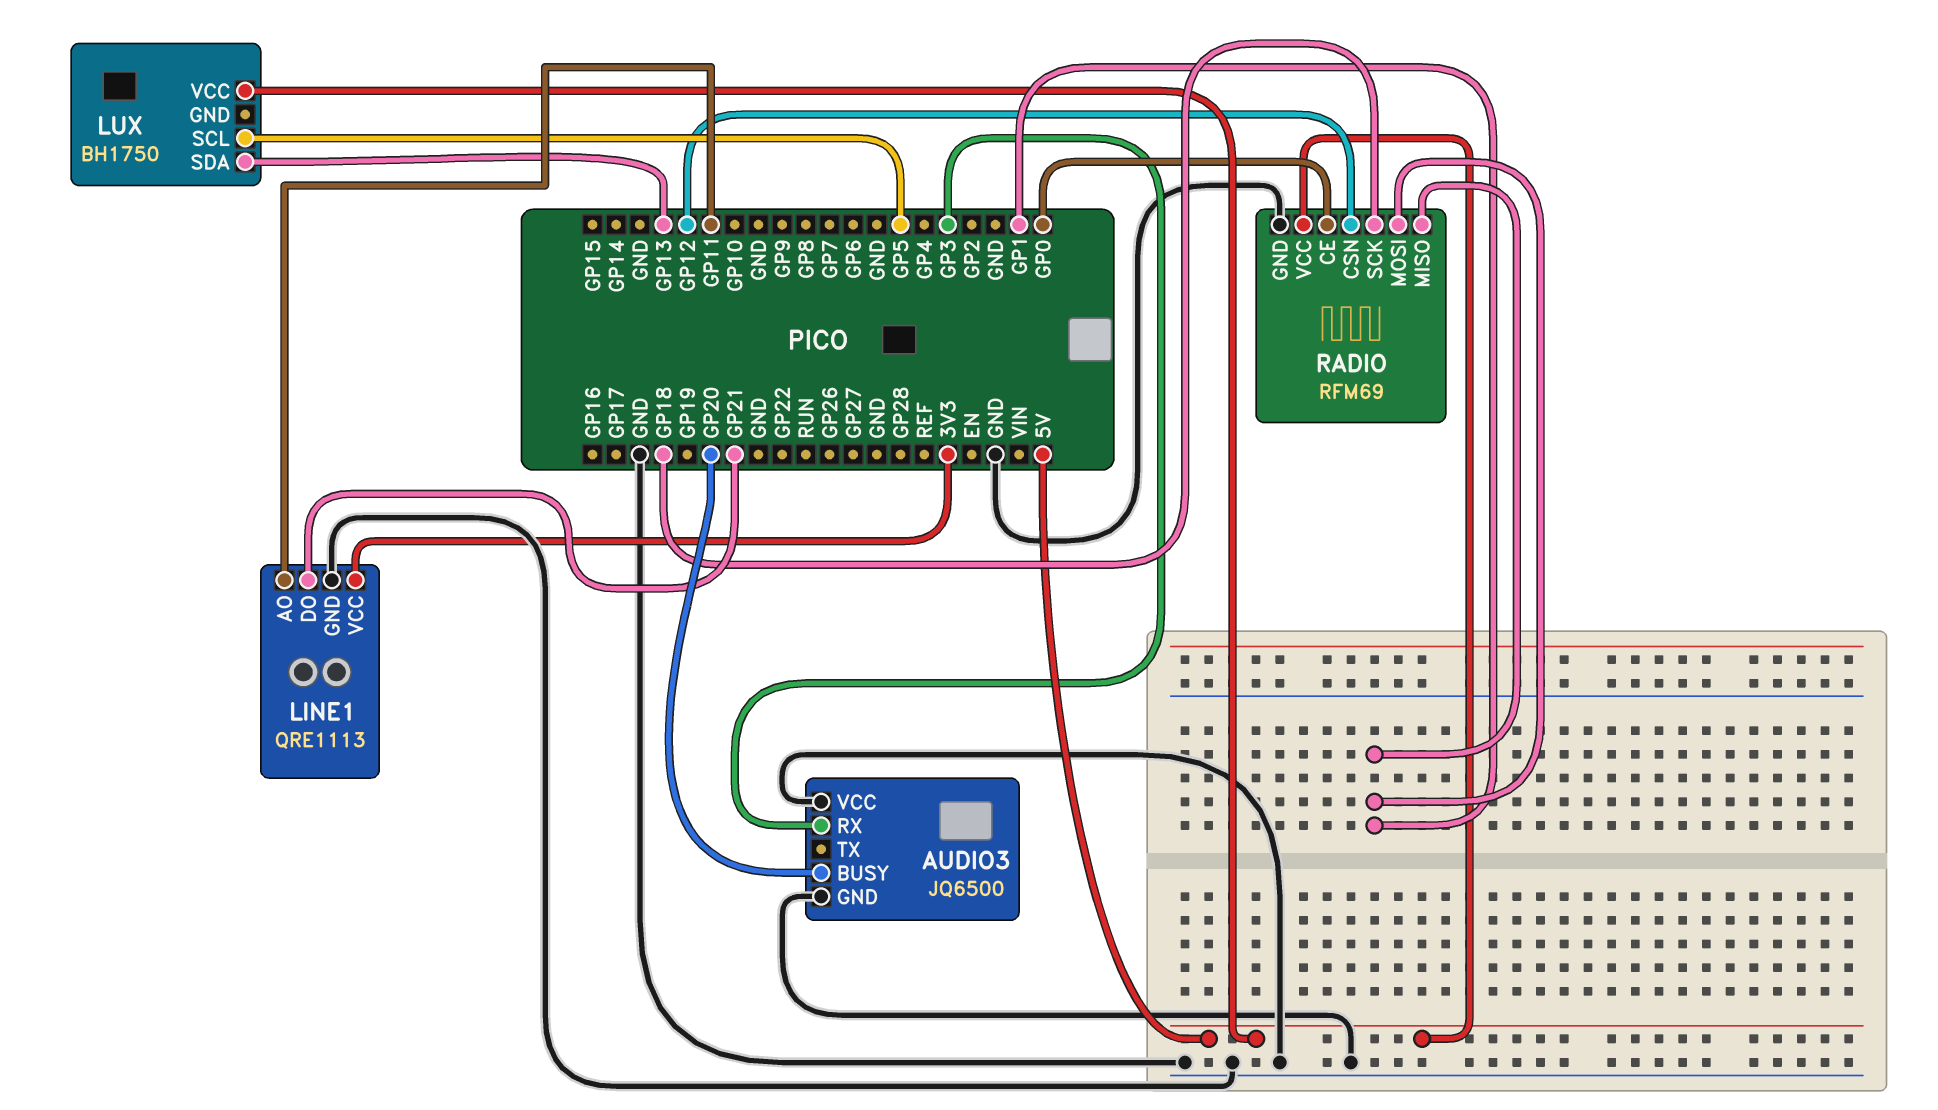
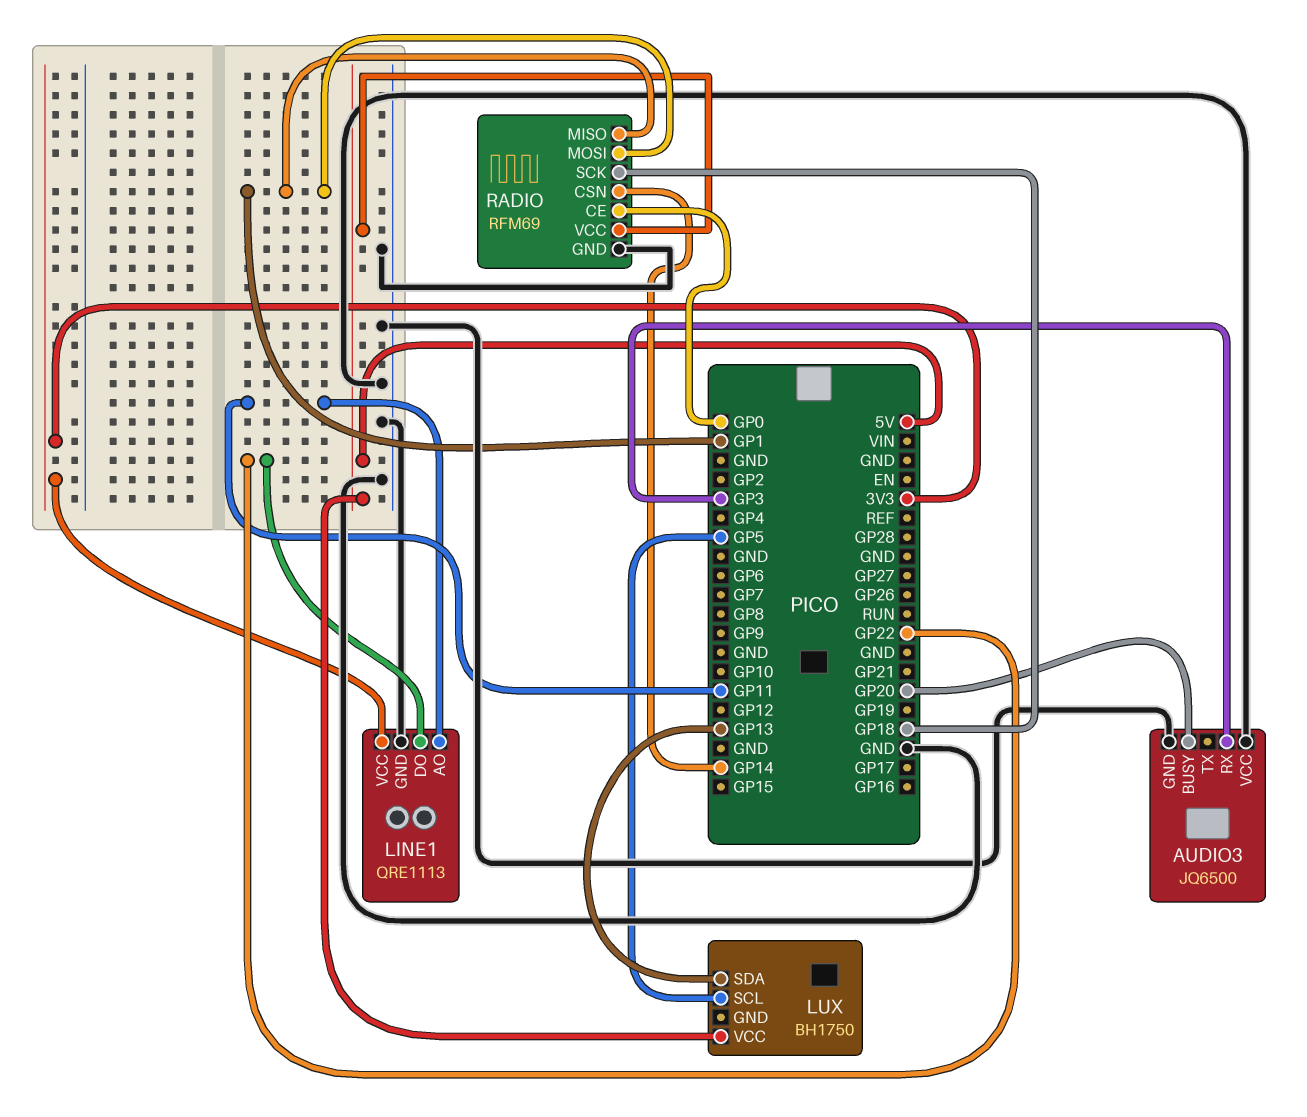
LINE1 pin DO: GP21 -> GP22
RADIO pin CSN: GP12 -> GP14

